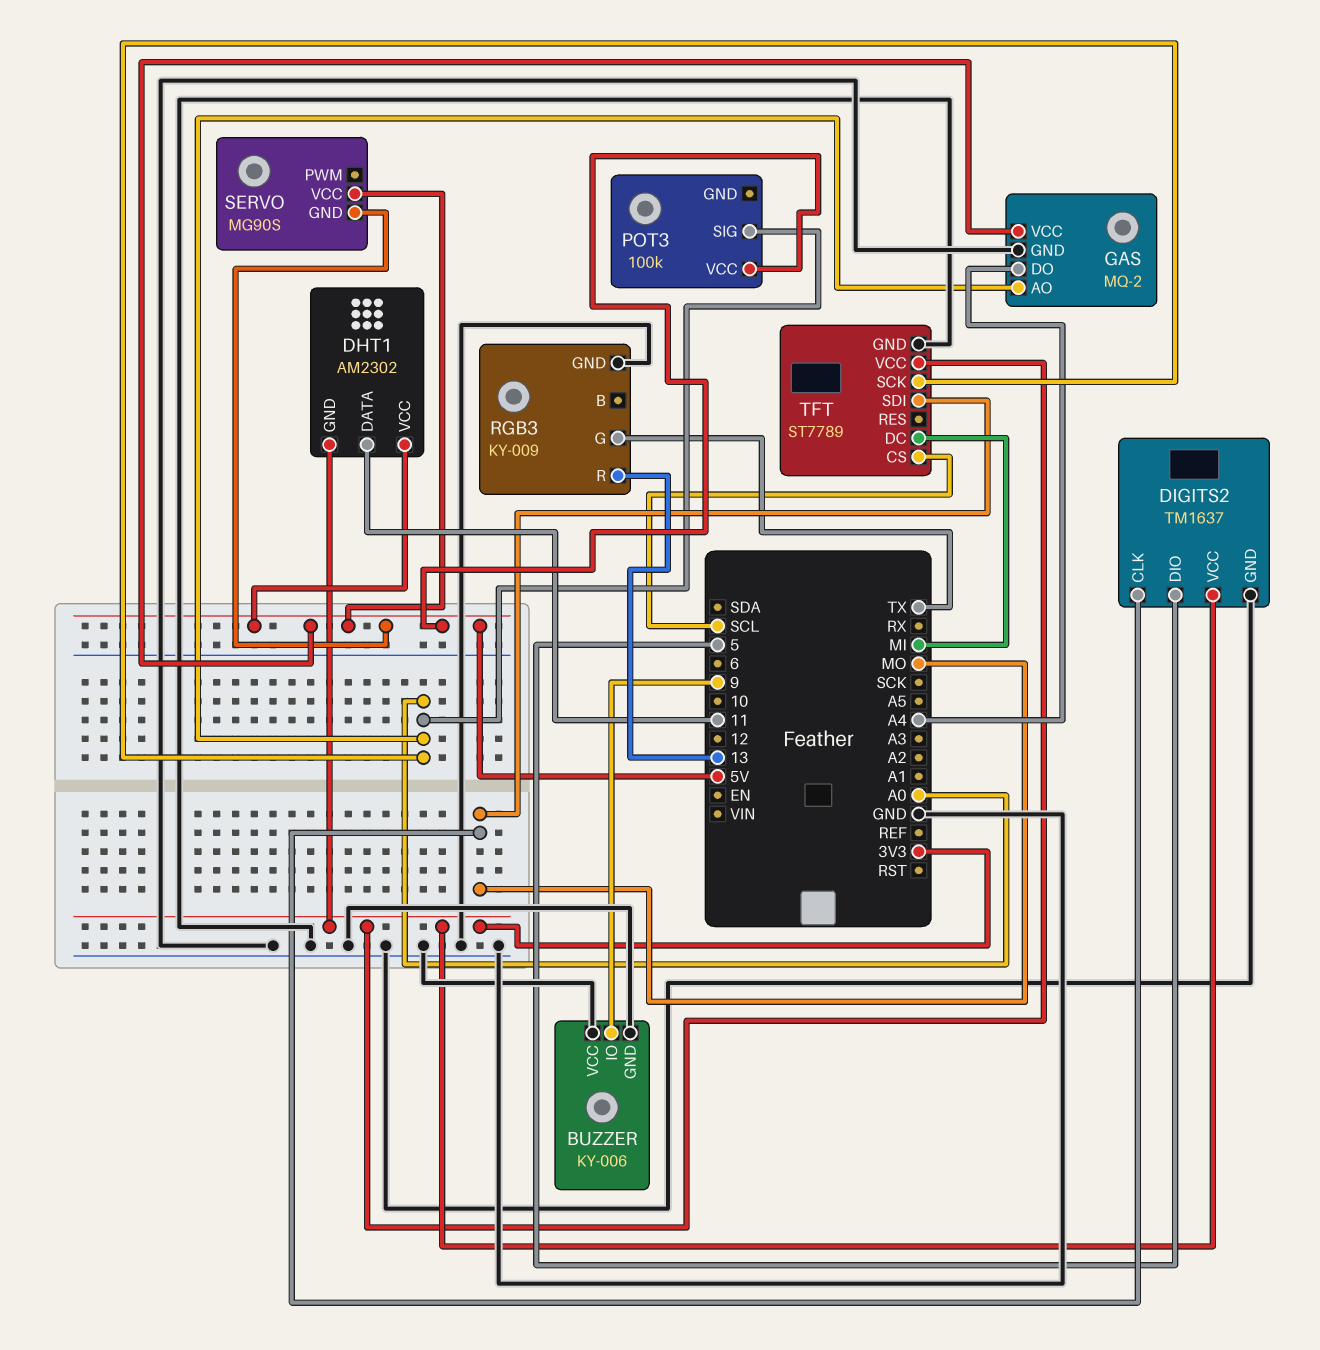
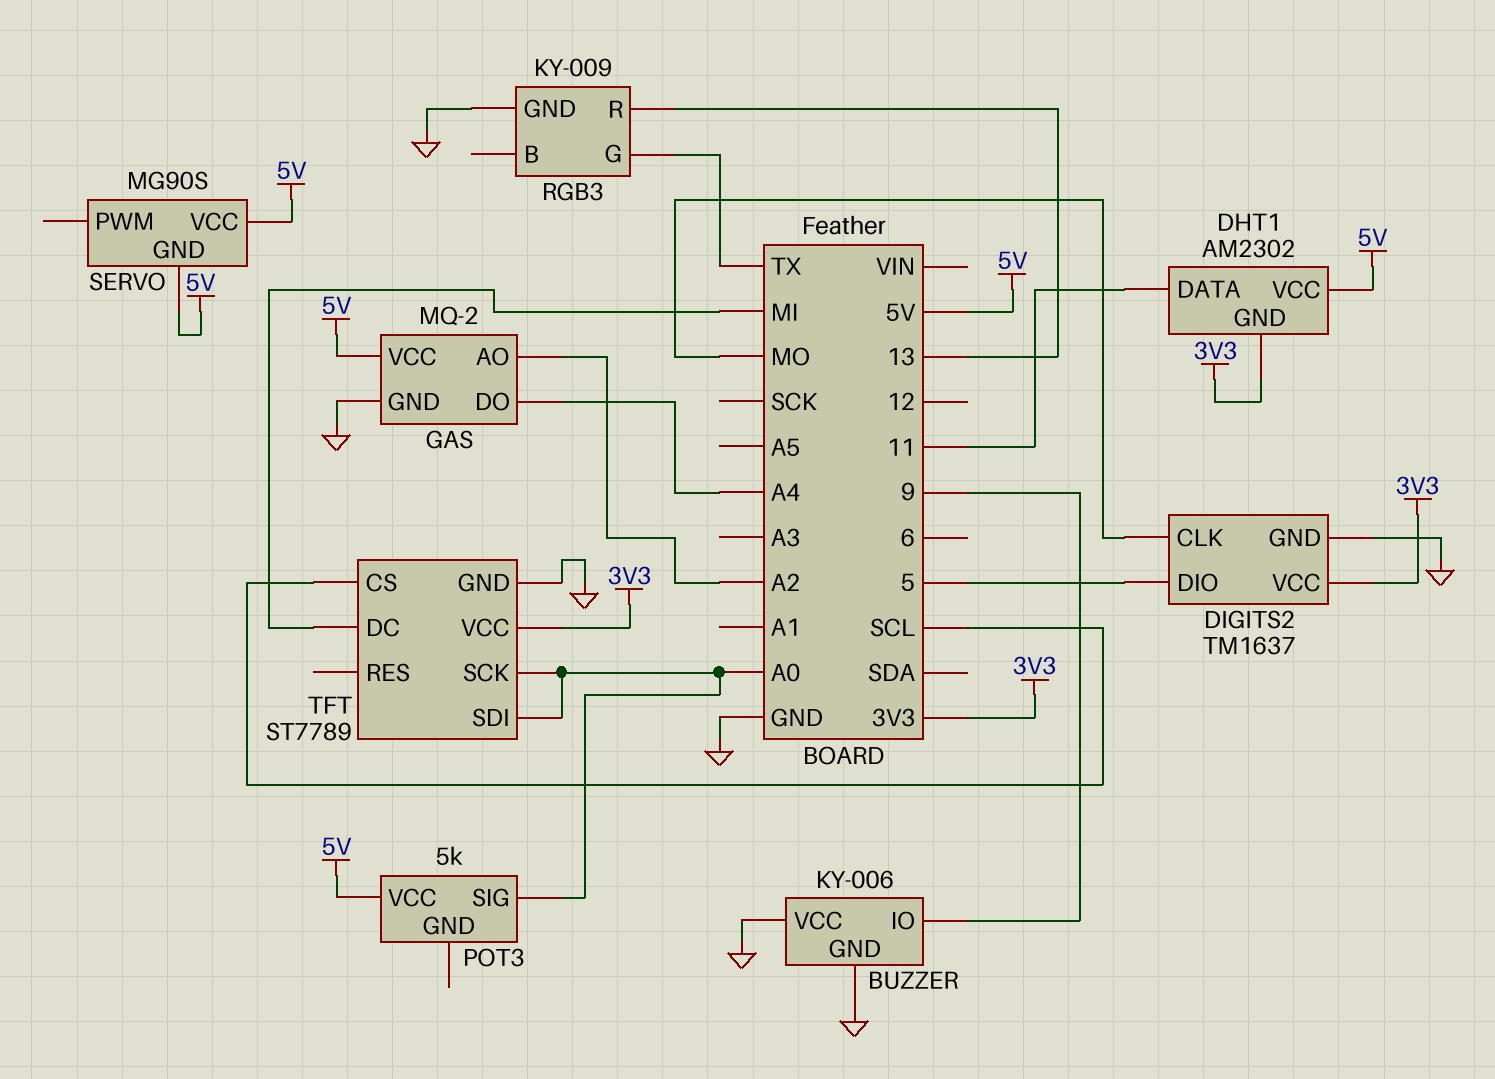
GAS pin AO: A0 -> A2
POT3: 100k -> 5k
TFT pin SDI: MO -> A0

